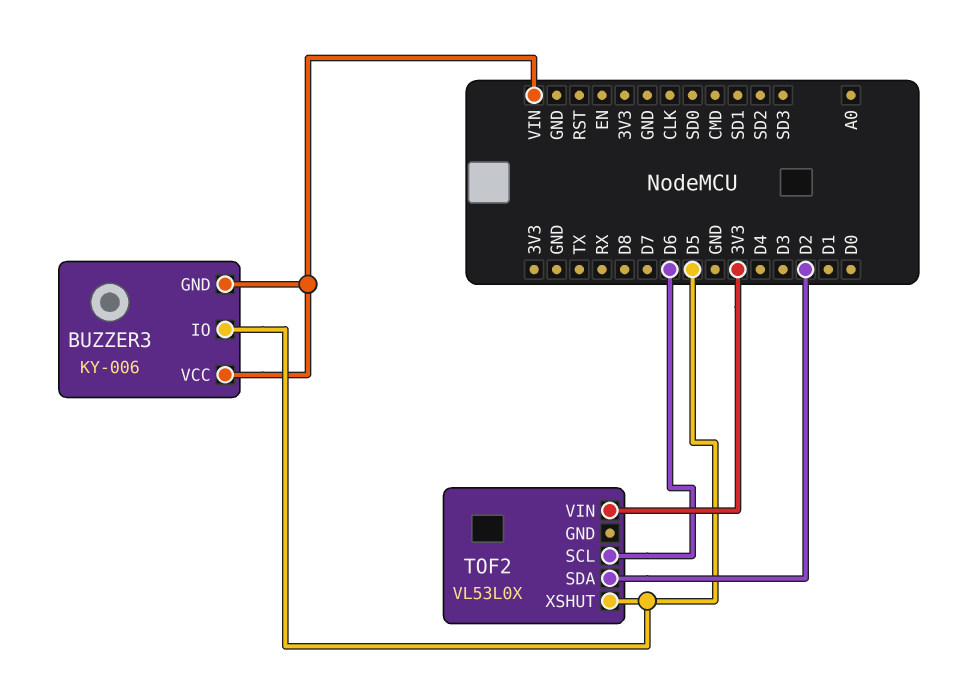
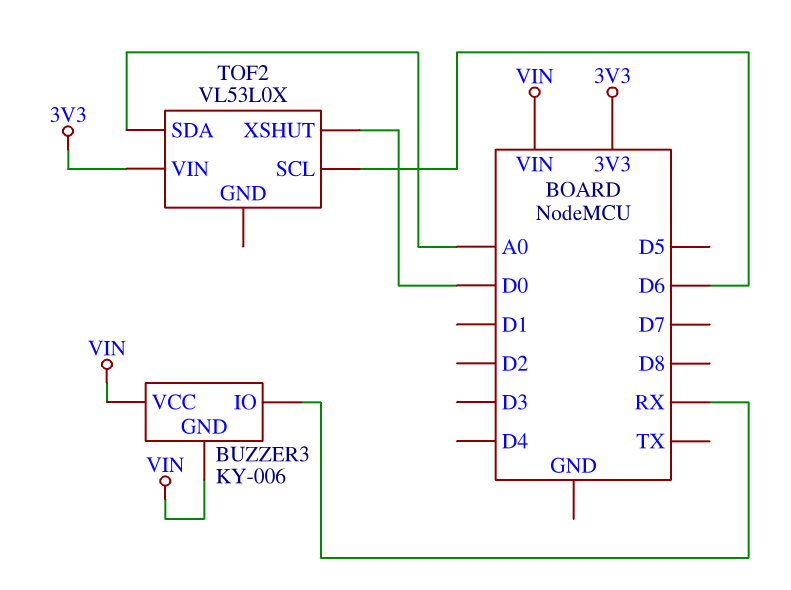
BUZZER3 pin IO: D5 -> RX
TOF2 pin SDA: D2 -> A0
TOF2 pin XSHUT: D5 -> D0

